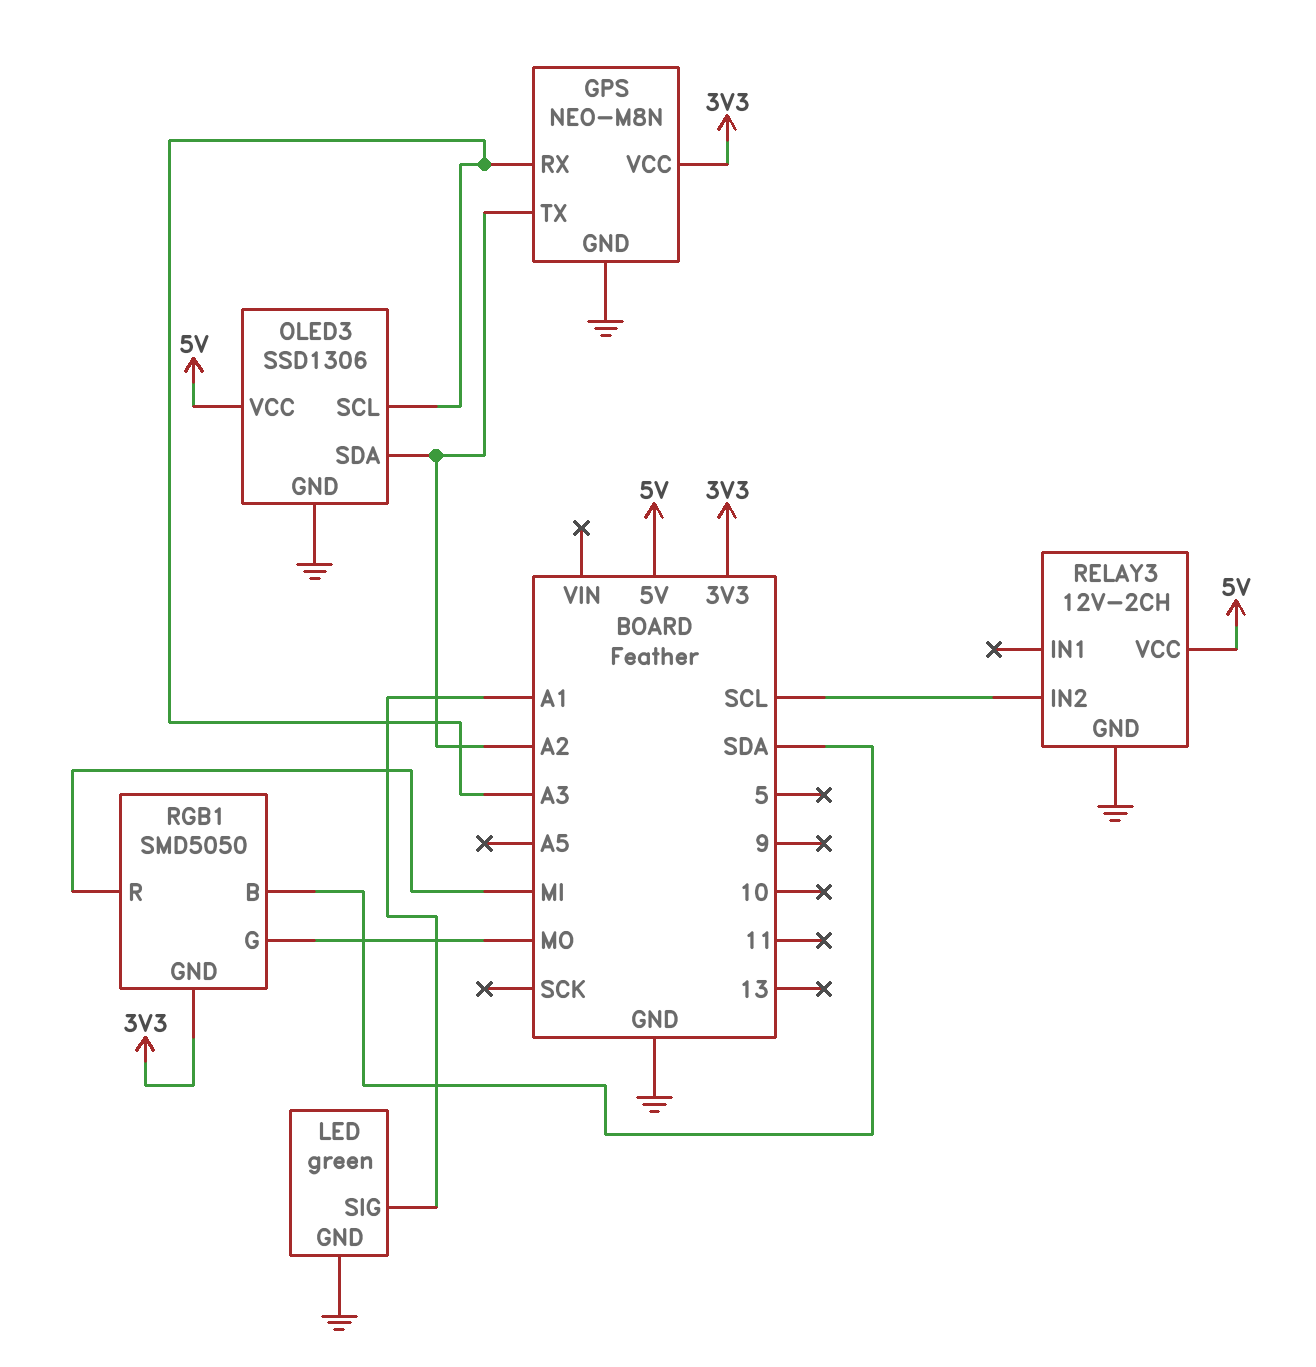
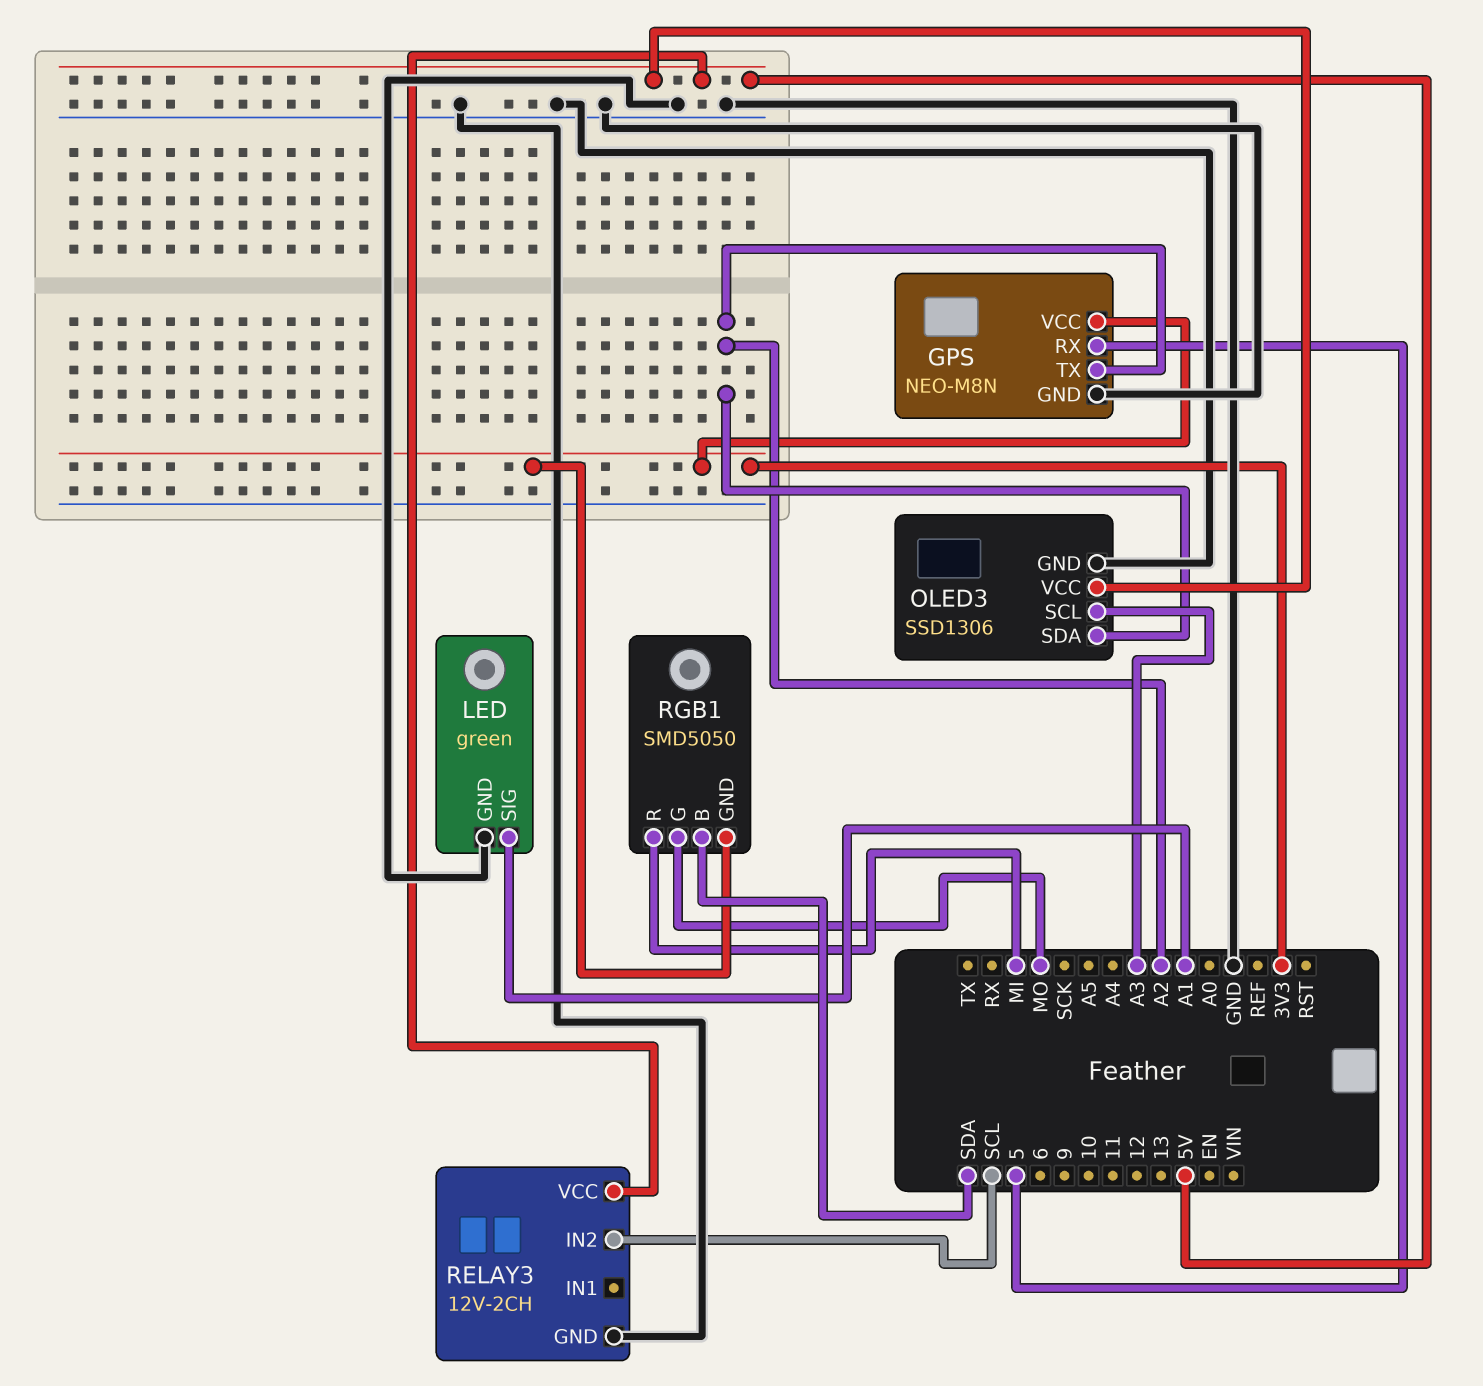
GPS pin RX: A3 -> 5

